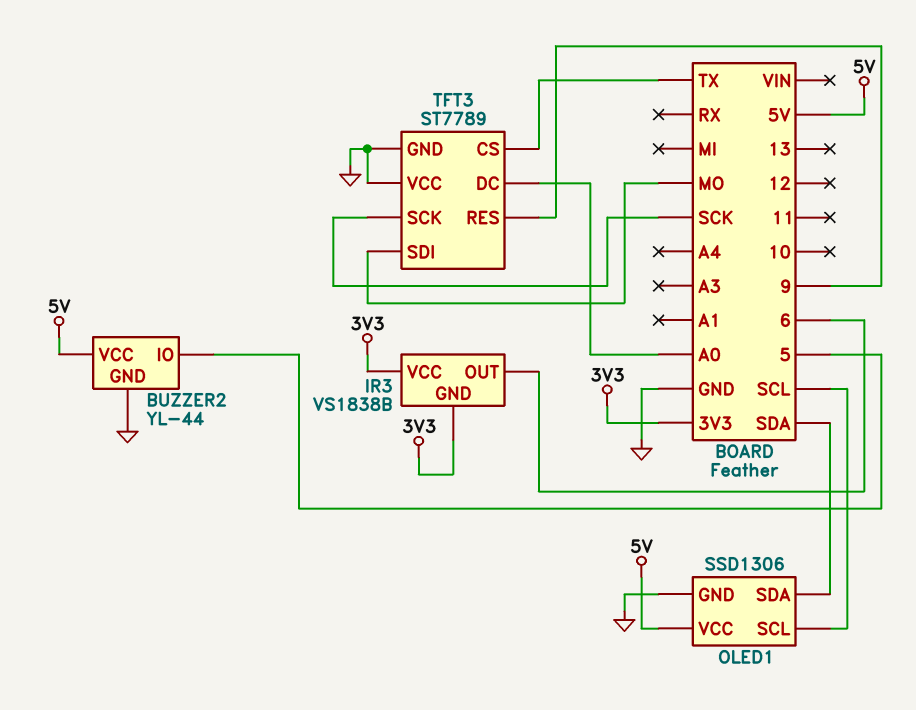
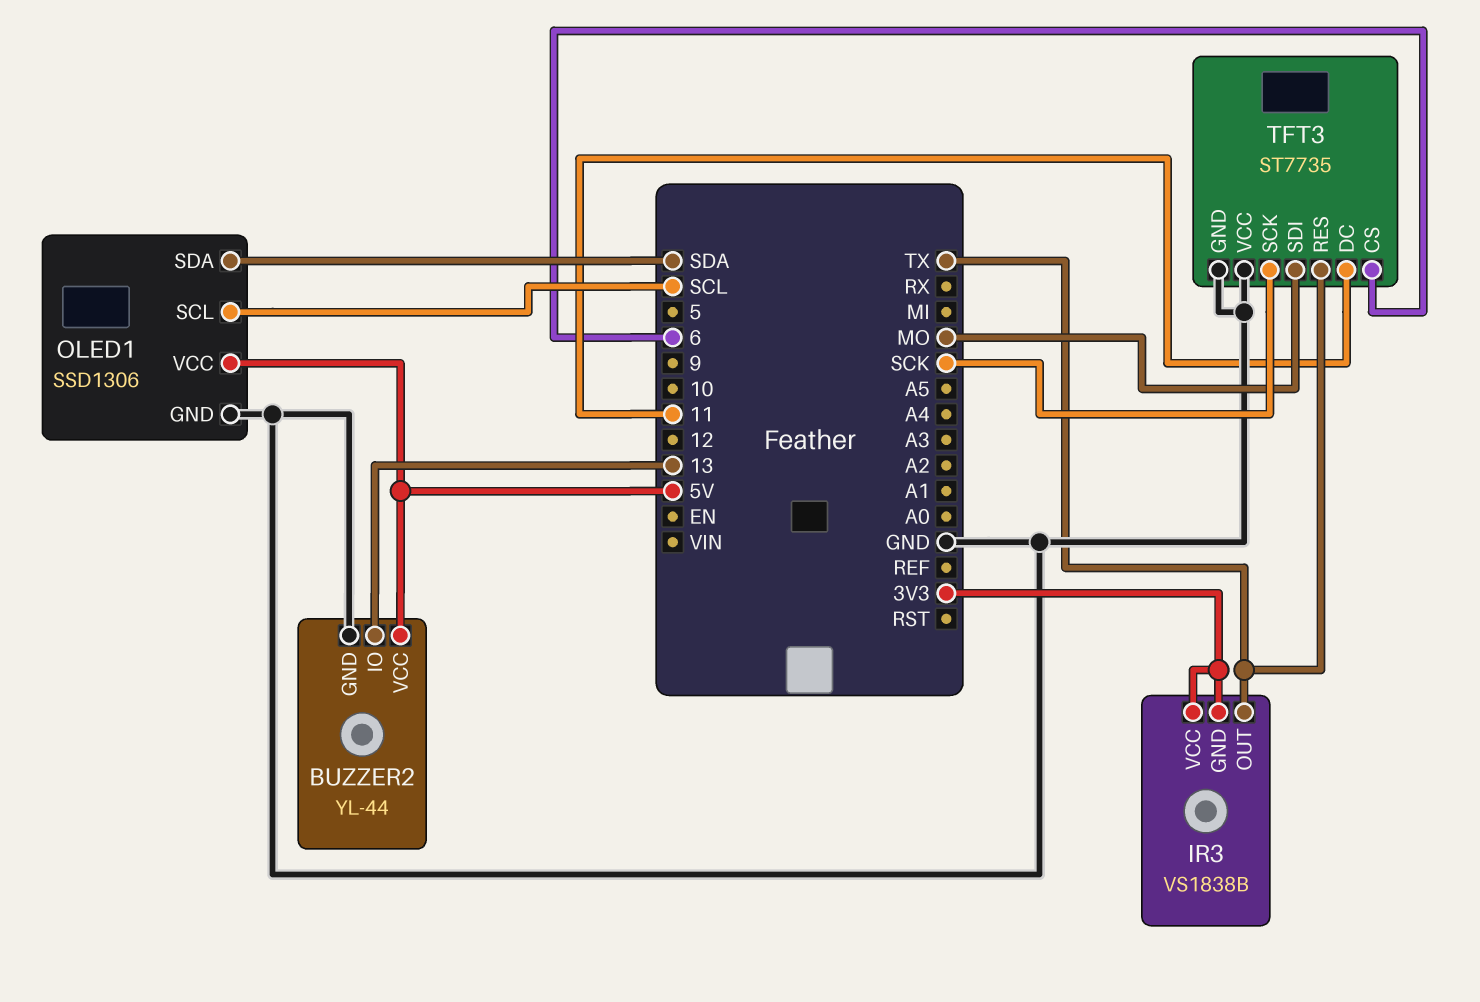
BUZZER2 pin IO: 5 -> 13
IR3 pin OUT: 6 -> TX
TFT3: ST7789 -> ST7735
TFT3 pin CS: TX -> 6
TFT3 pin DC: A0 -> 11
TFT3 pin RES: 9 -> TX

